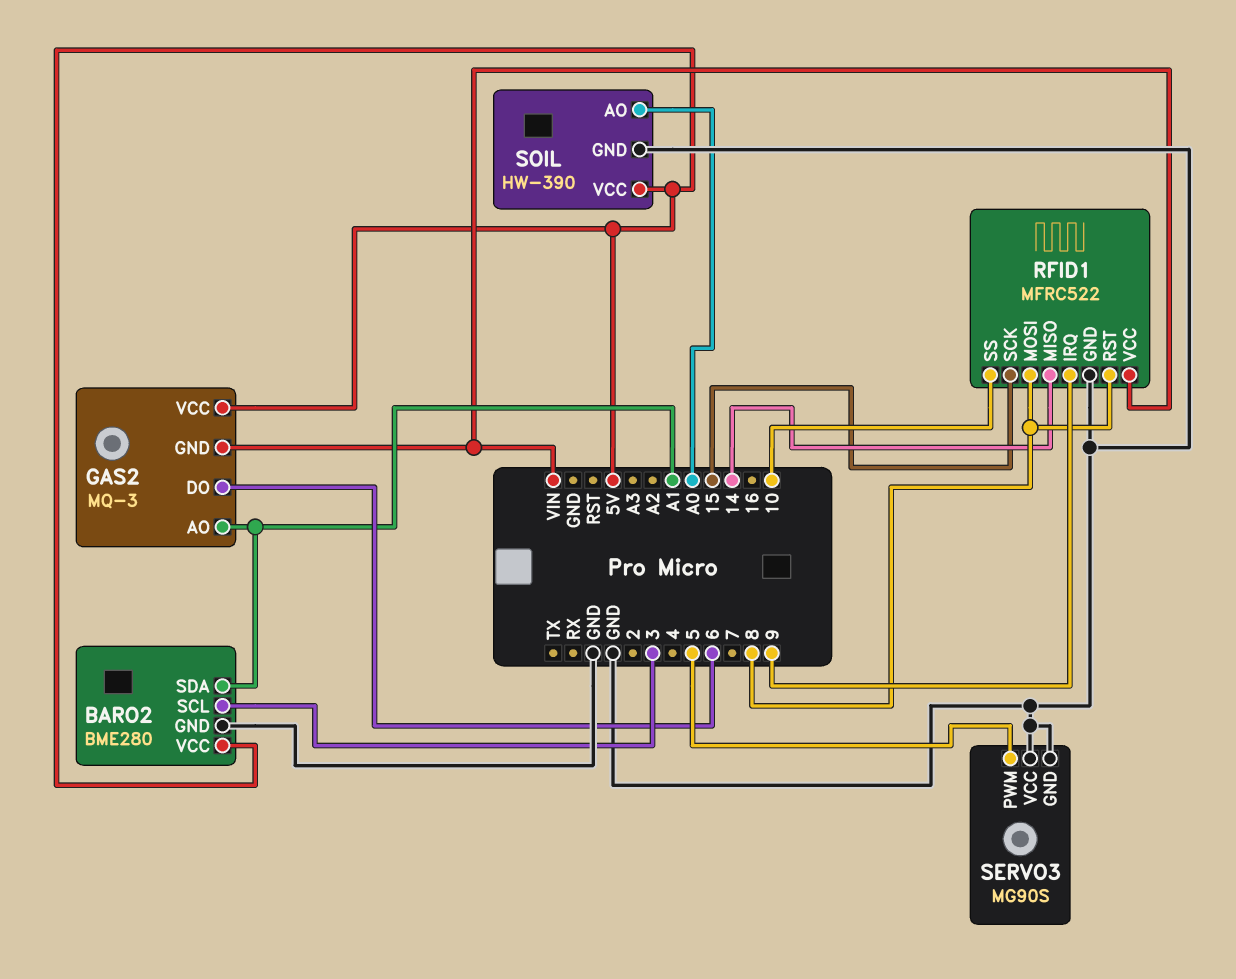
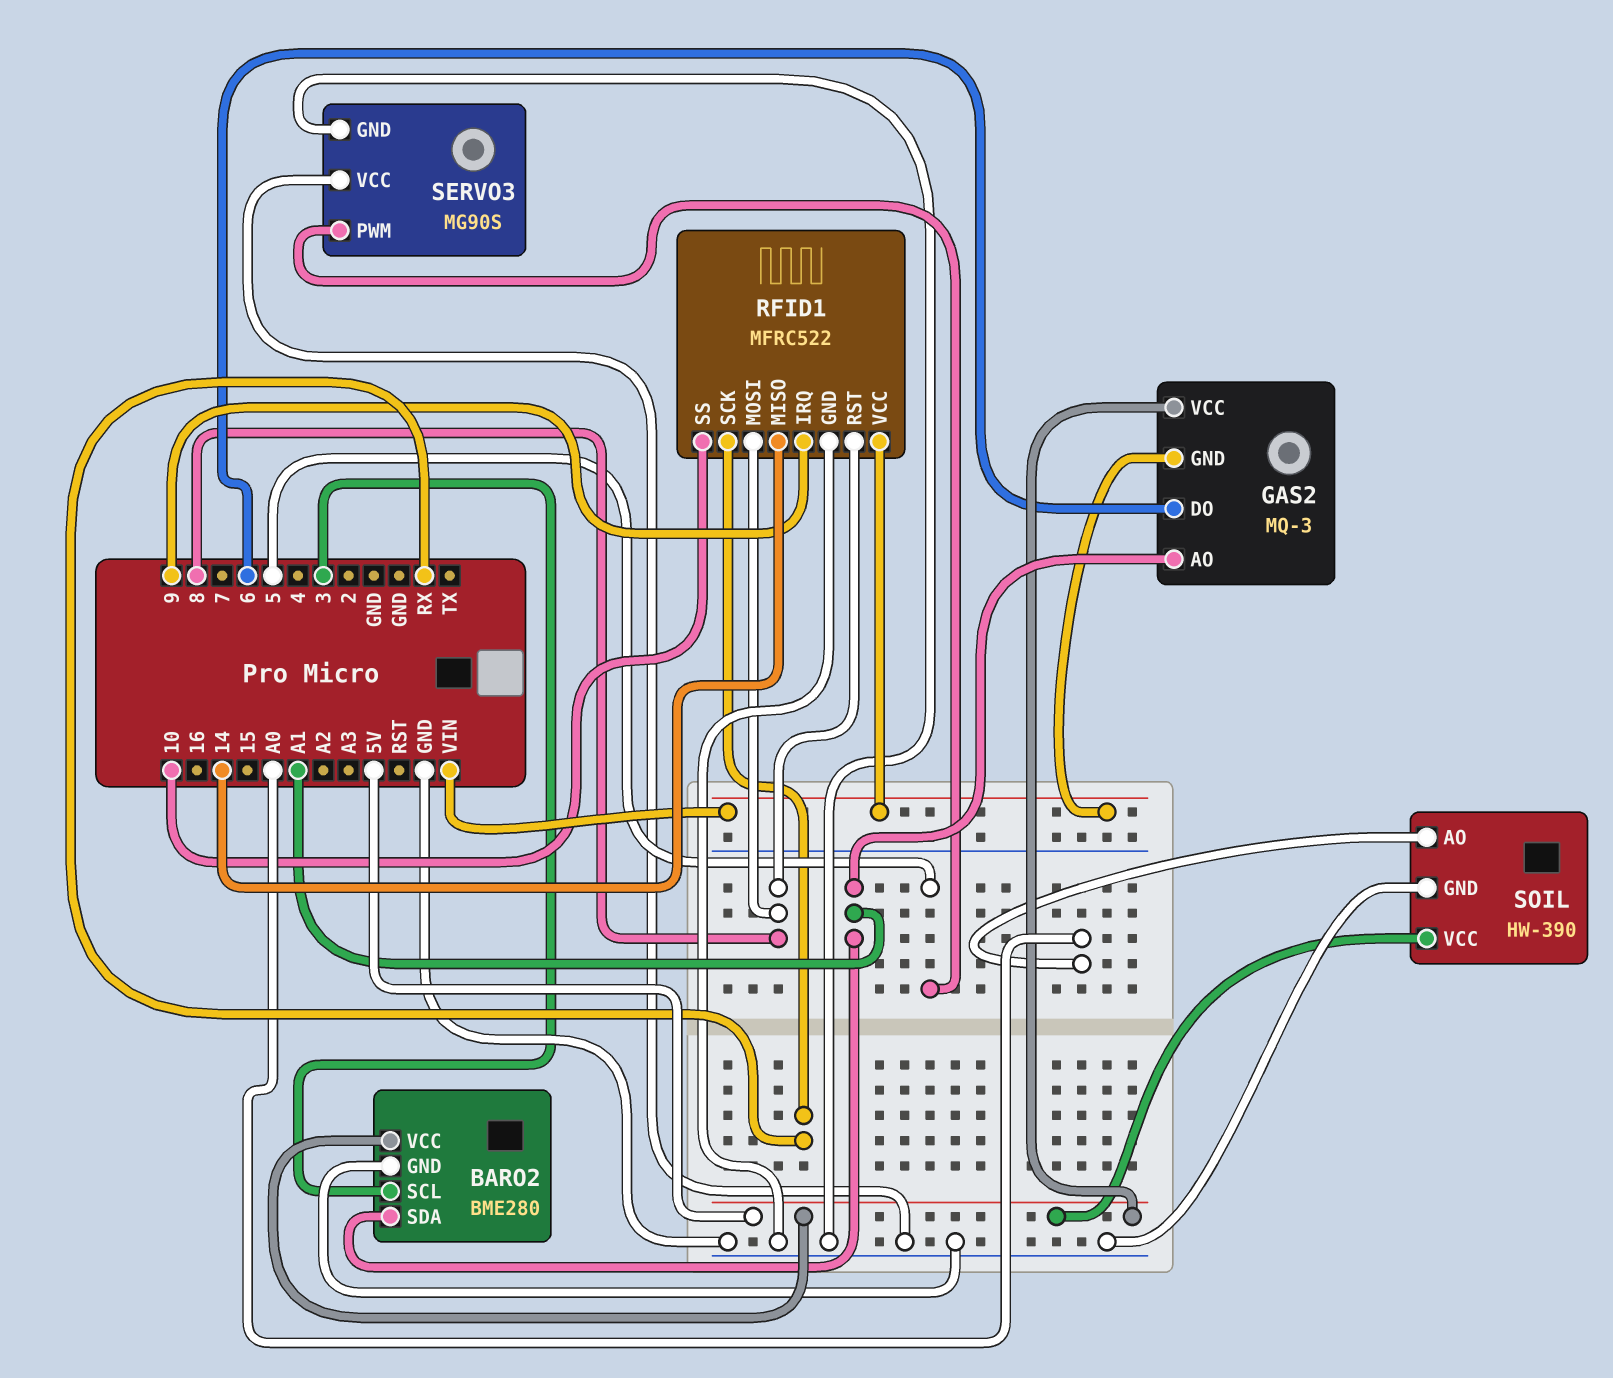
RFID1 pin SCK: 15 -> RX

